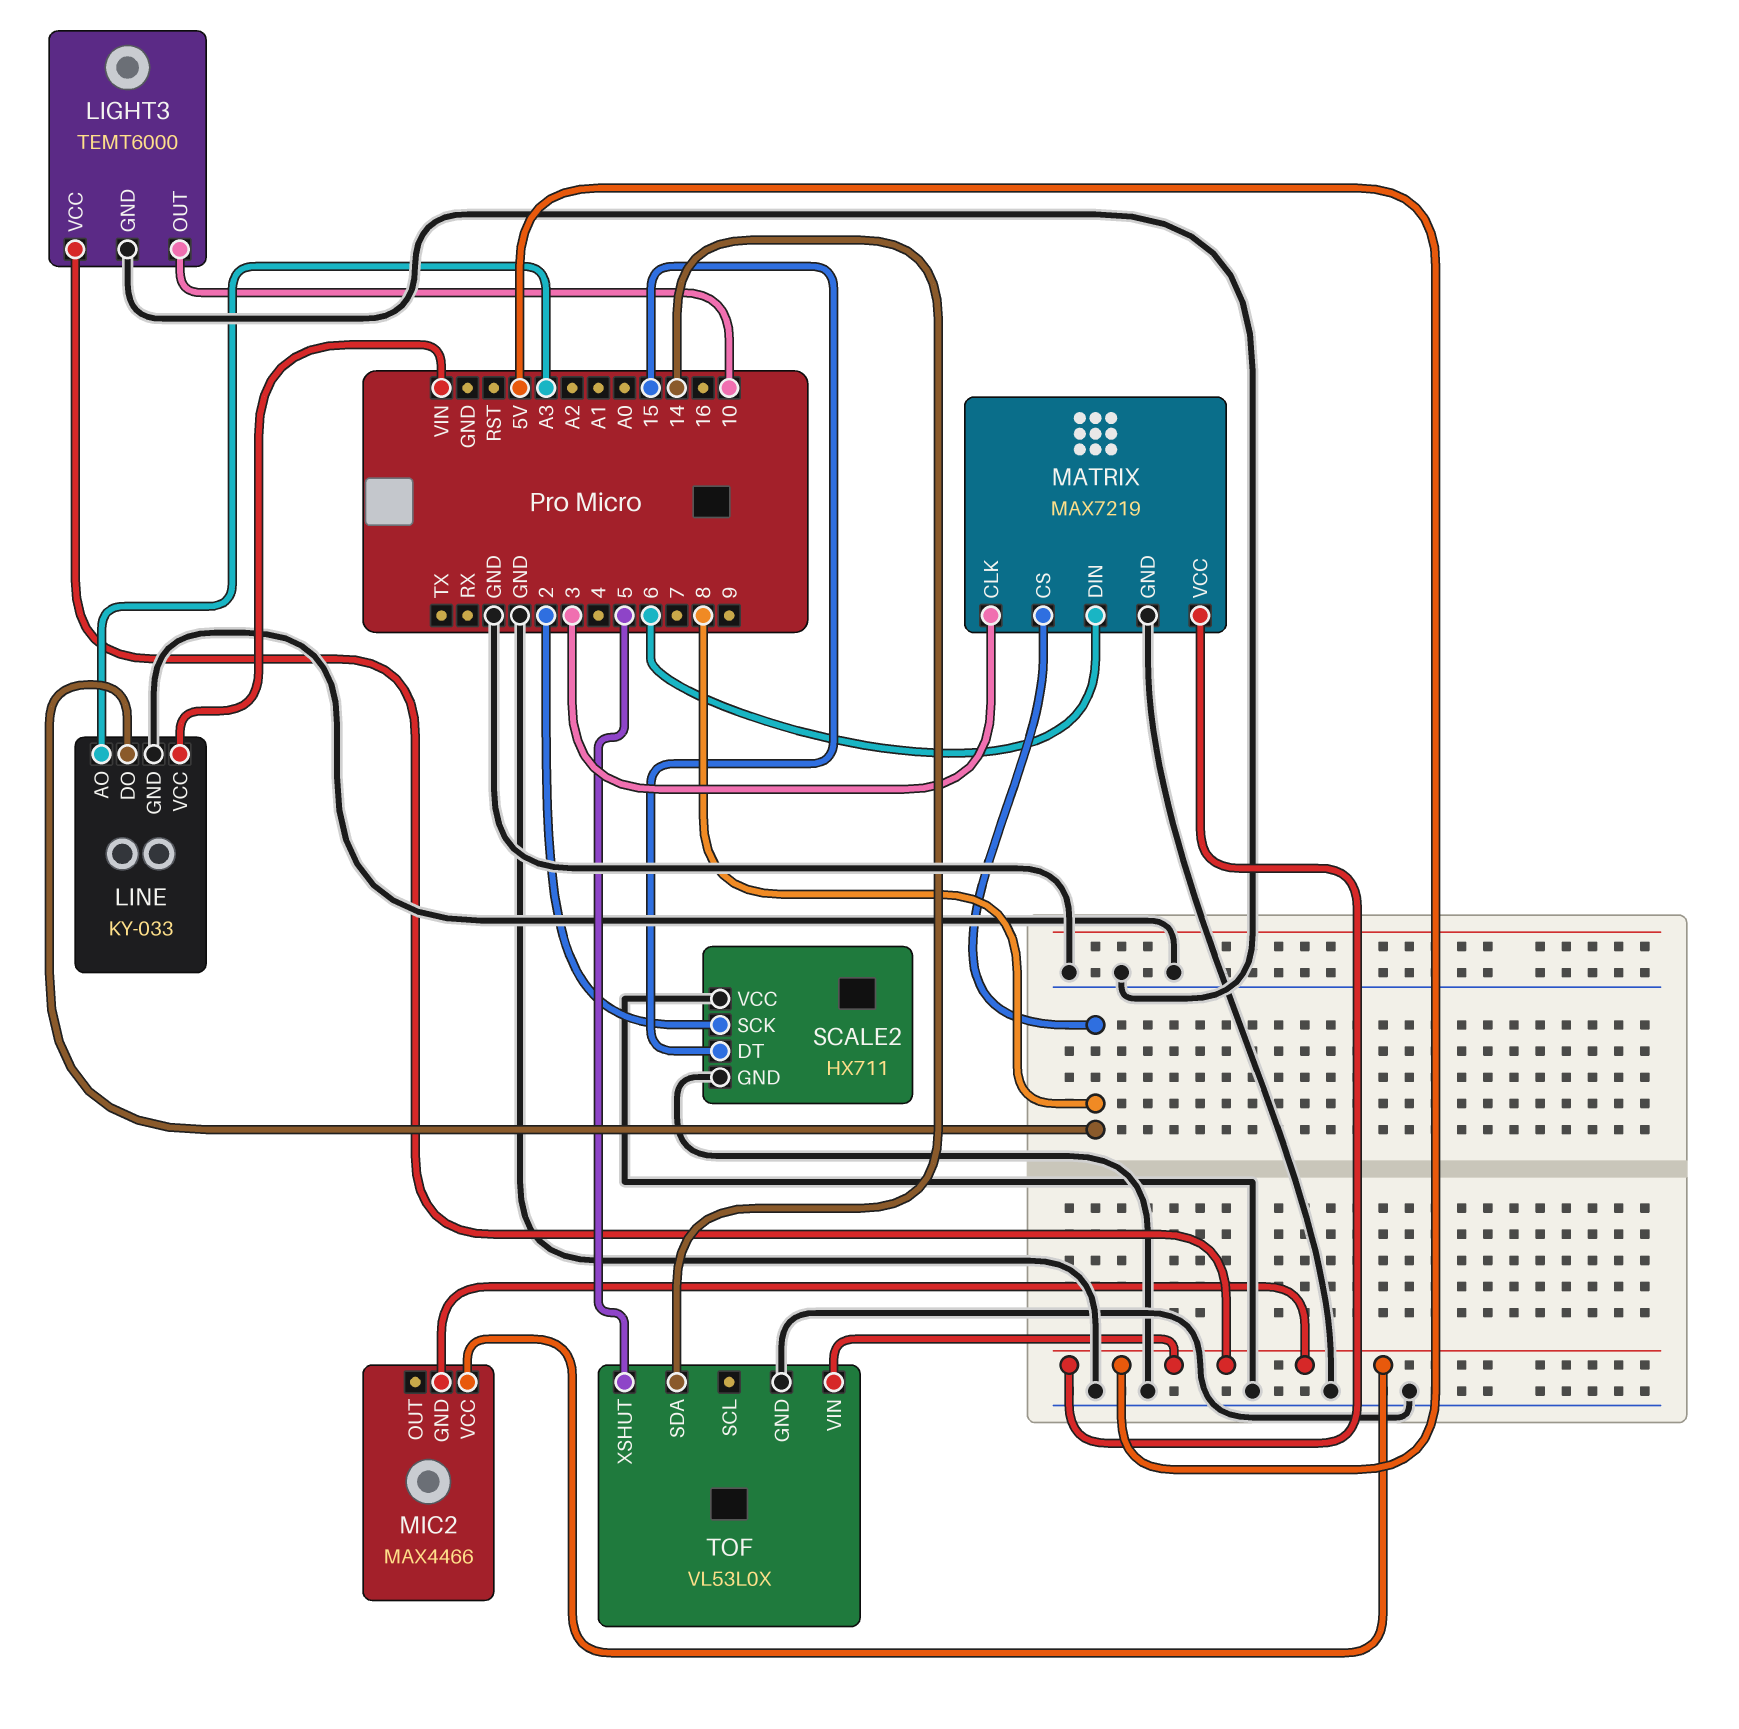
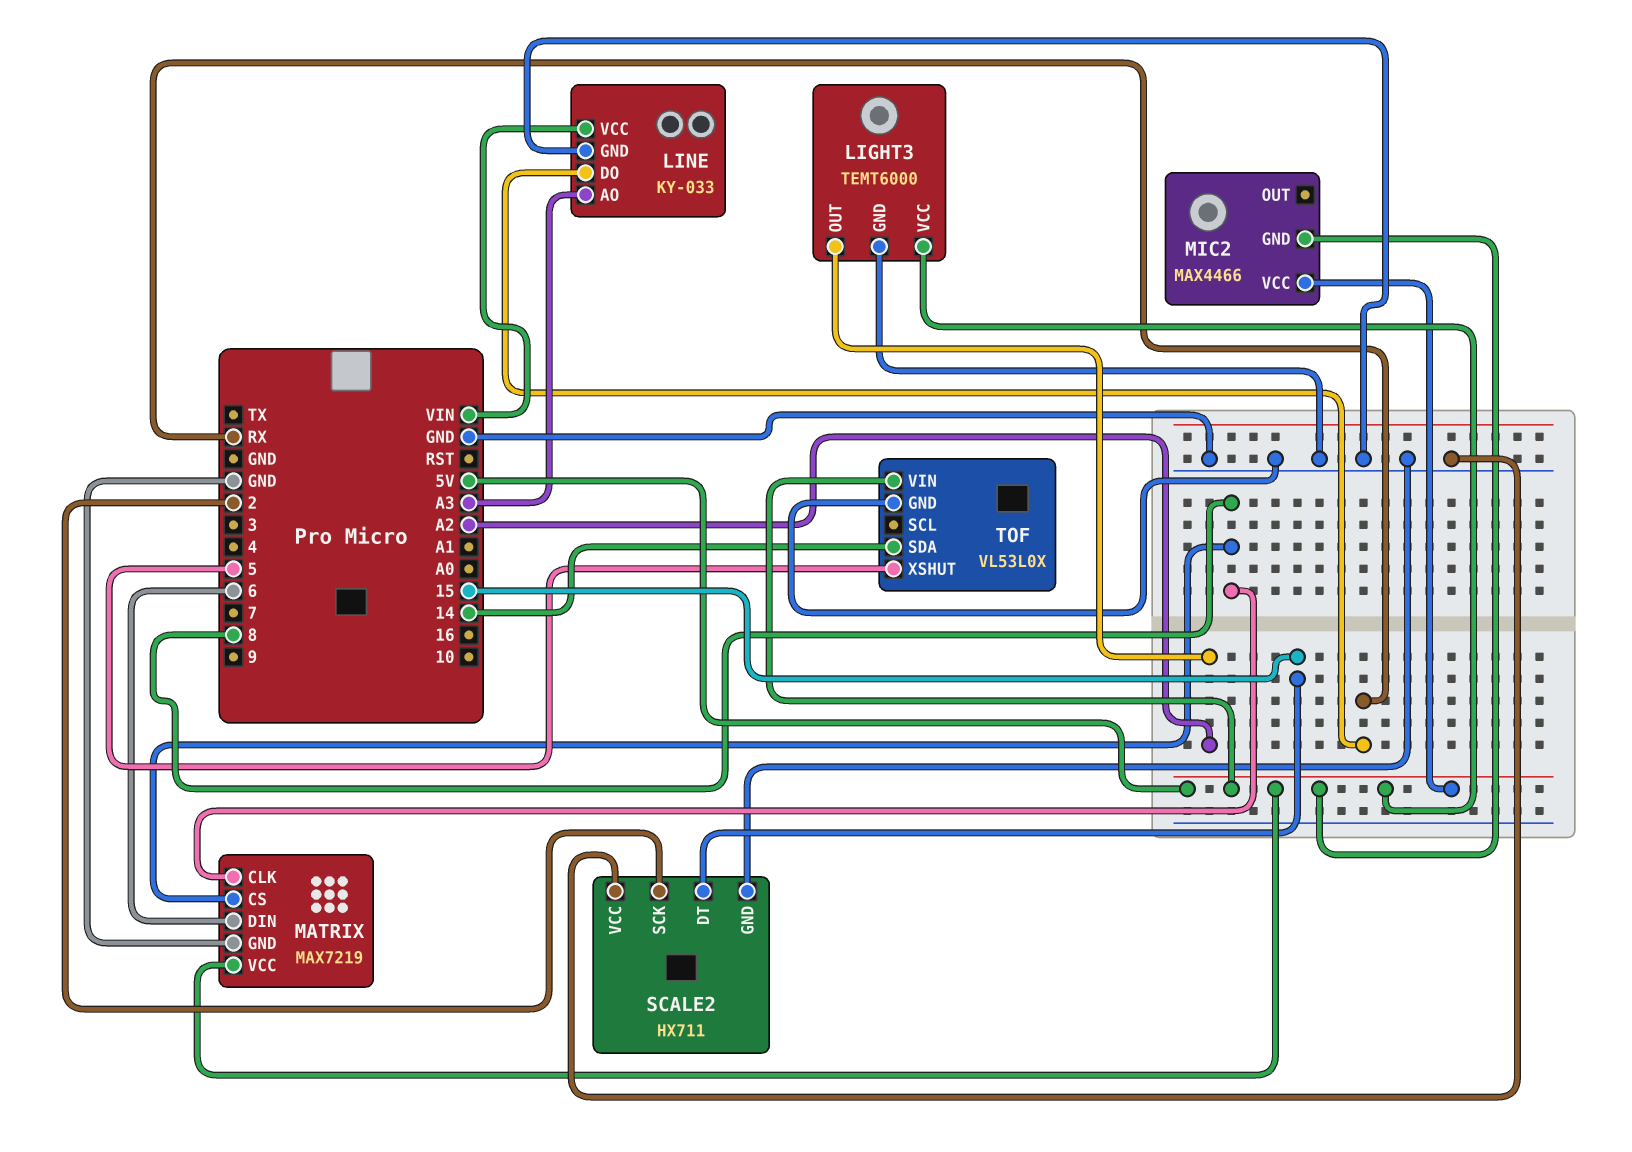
LIGHT3 pin OUT: 10 -> A2
LINE pin DO: 8 -> RX
MATRIX pin CLK: 3 -> 8

